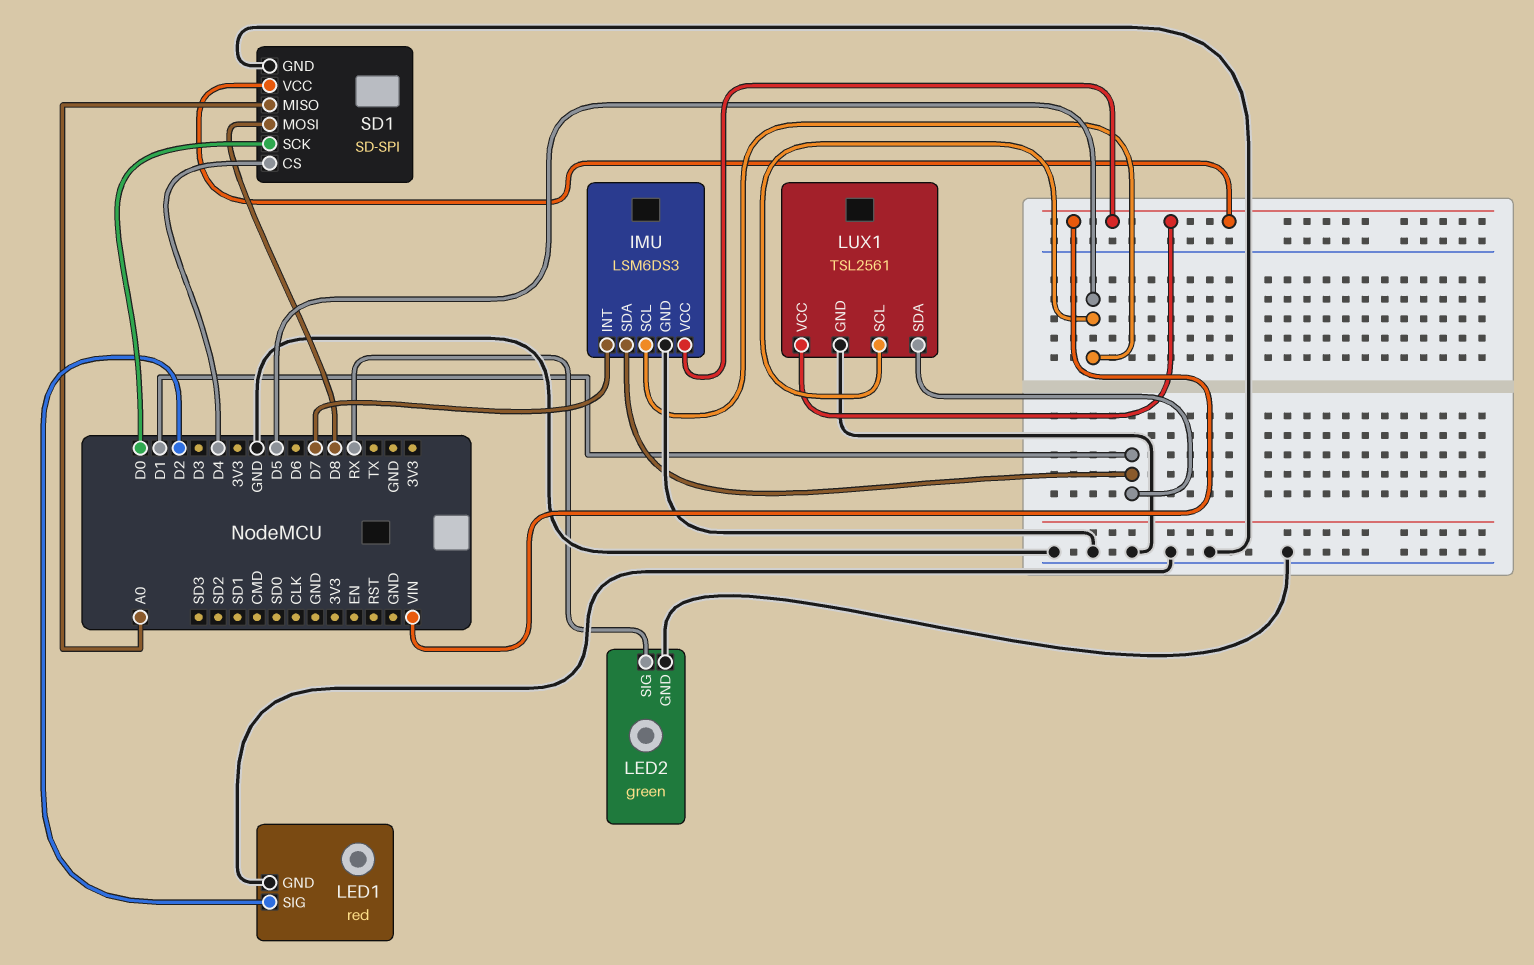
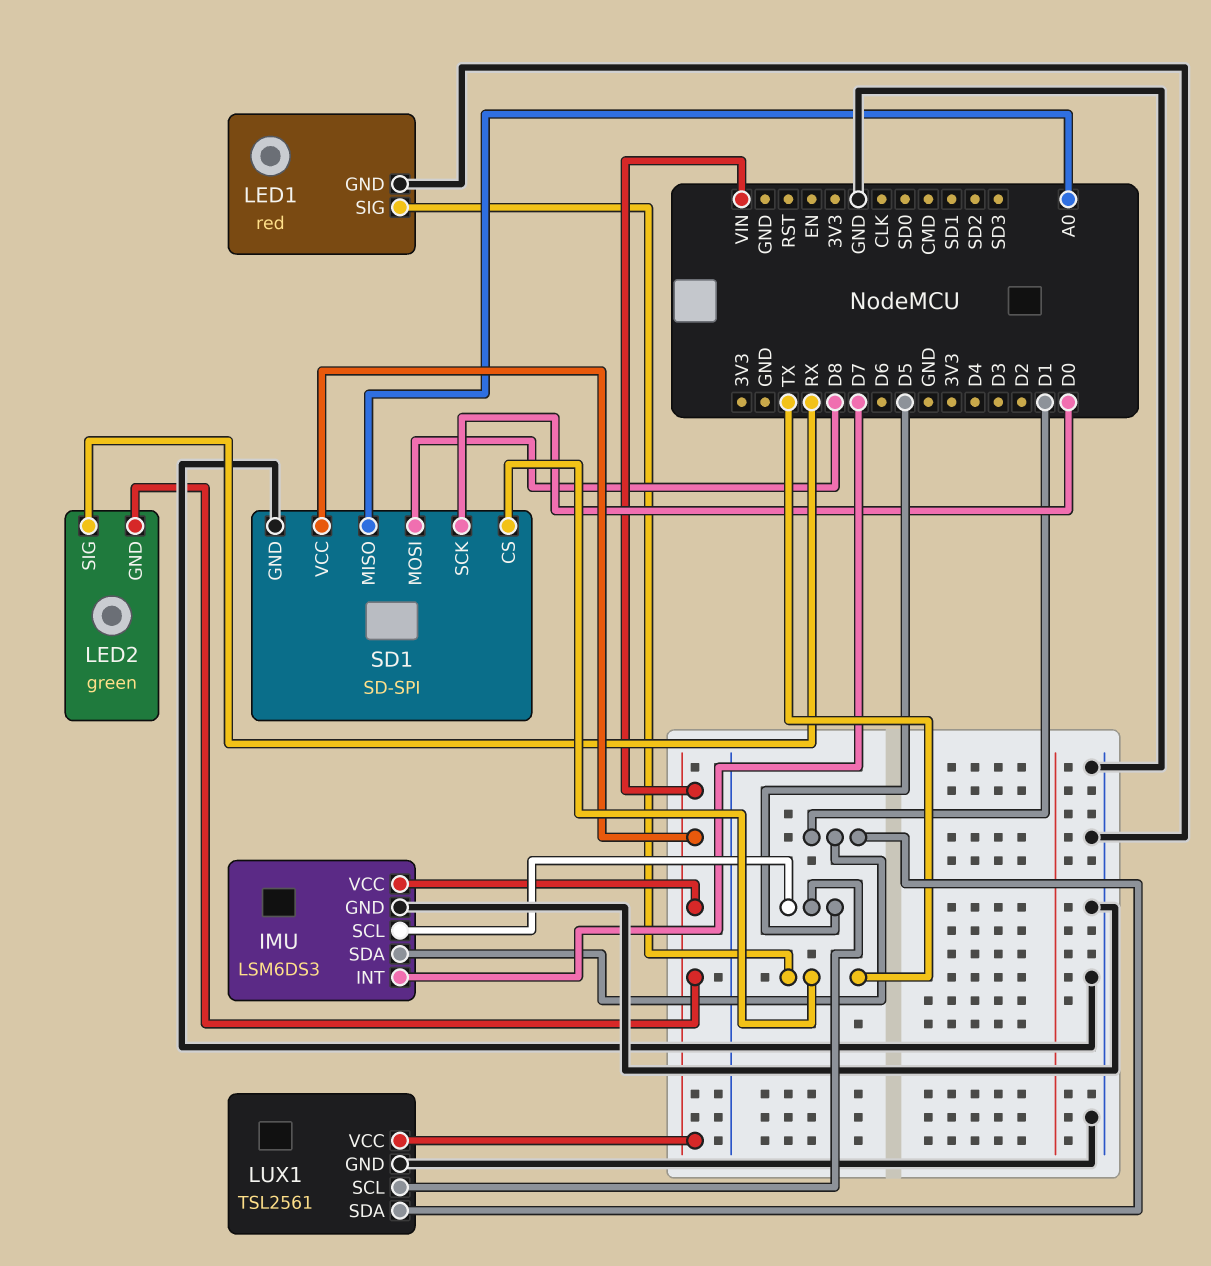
LED1 pin SIG: D2 -> TX
LED2 pin GND: GND -> VIN
SD1 pin CS: D4 -> TX

